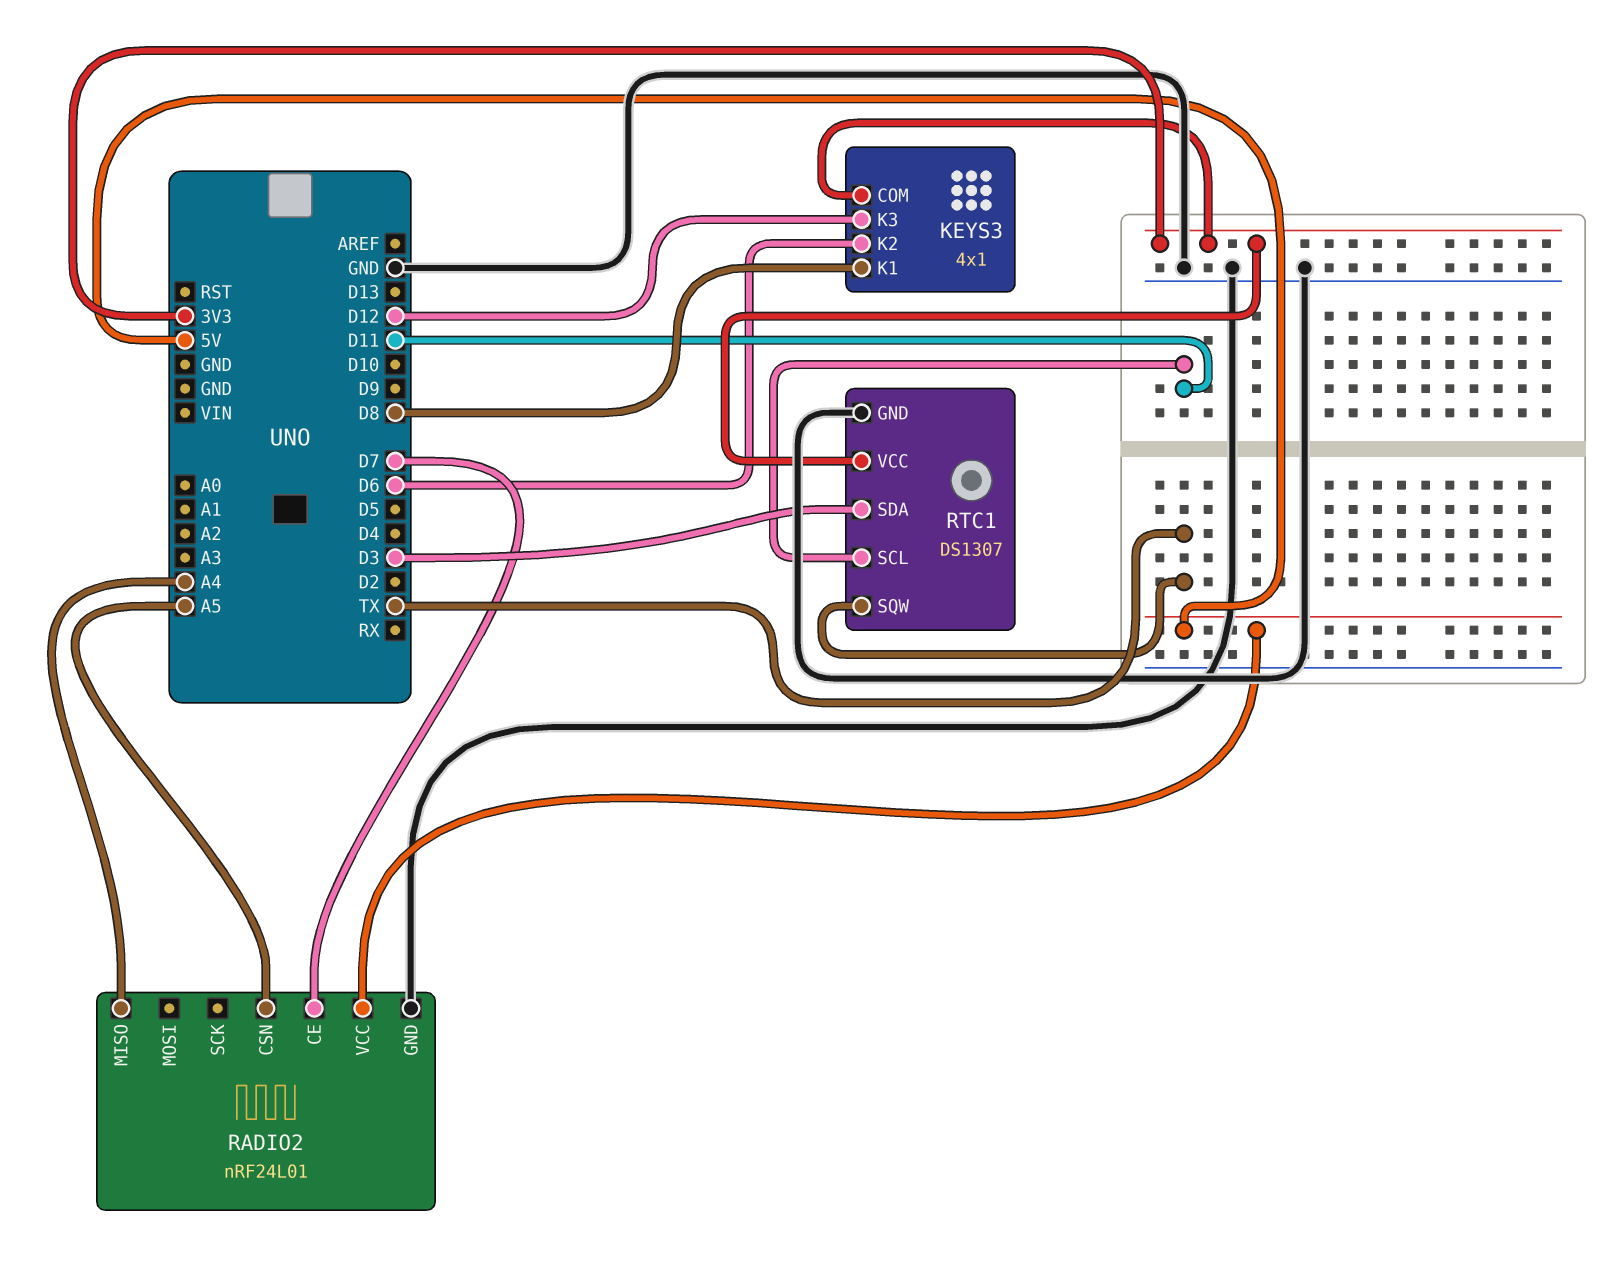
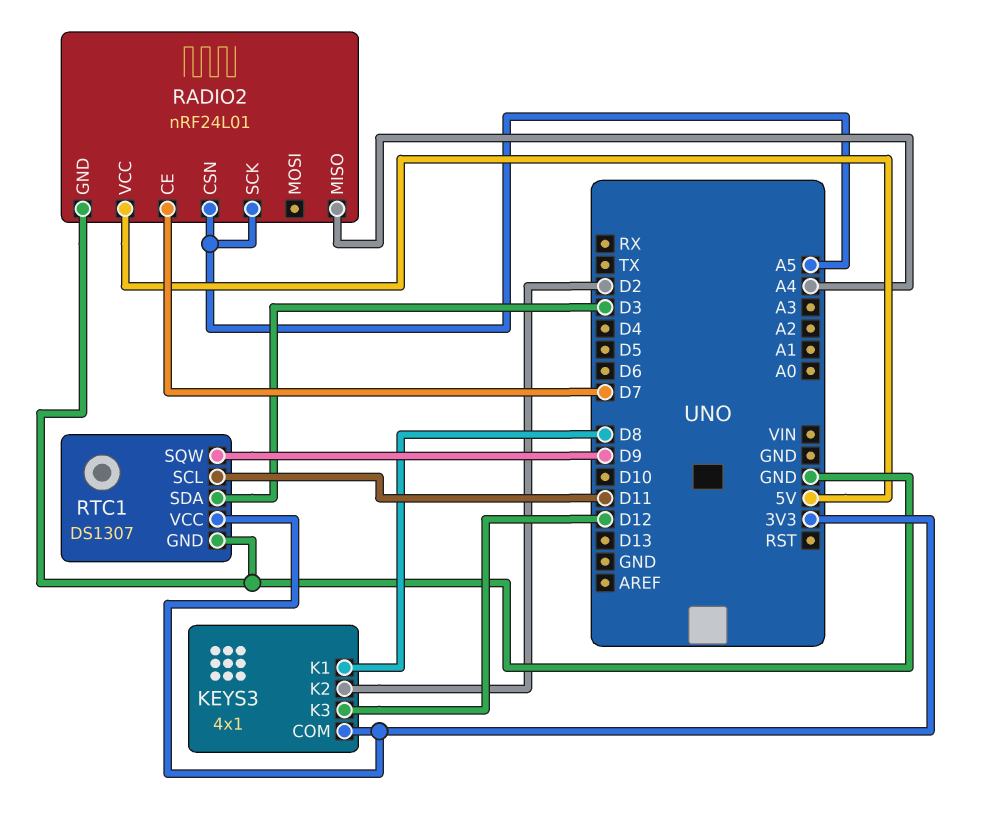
KEYS3 pin K2: D6 -> D2
RADIO2 pin SCK: none -> A5
RTC1 pin SQW: TX -> D9

